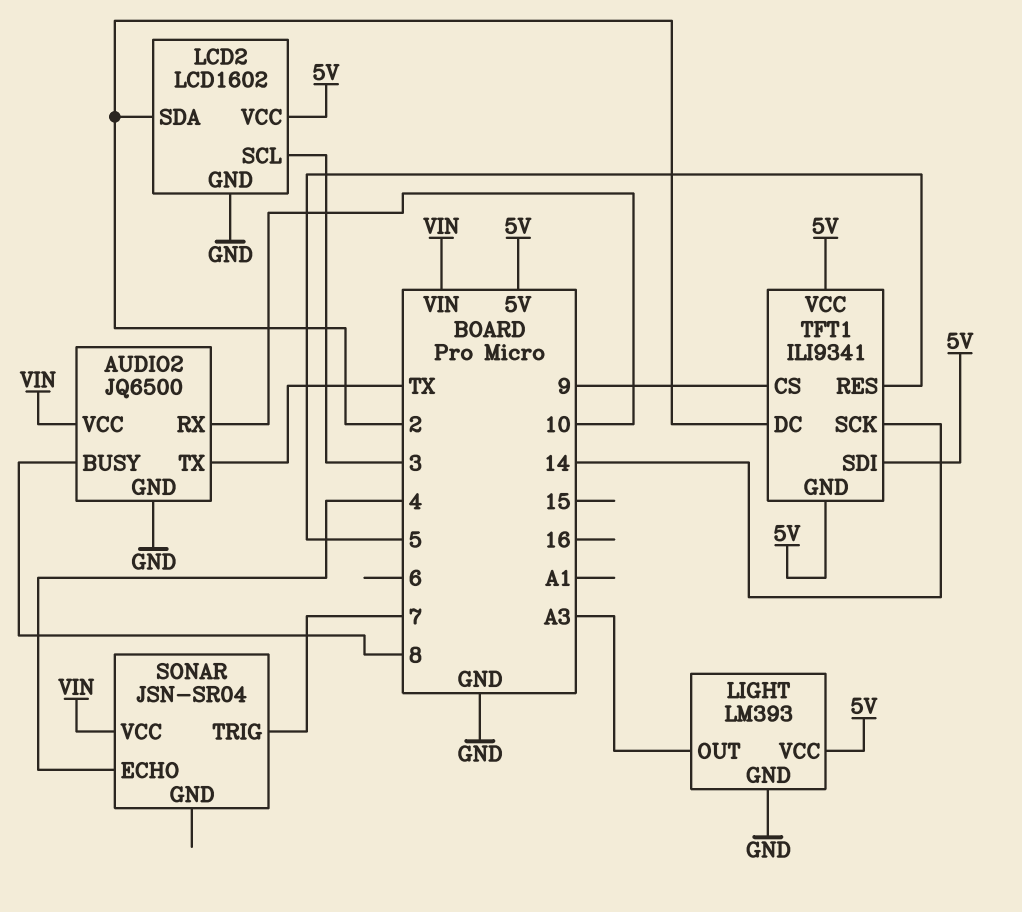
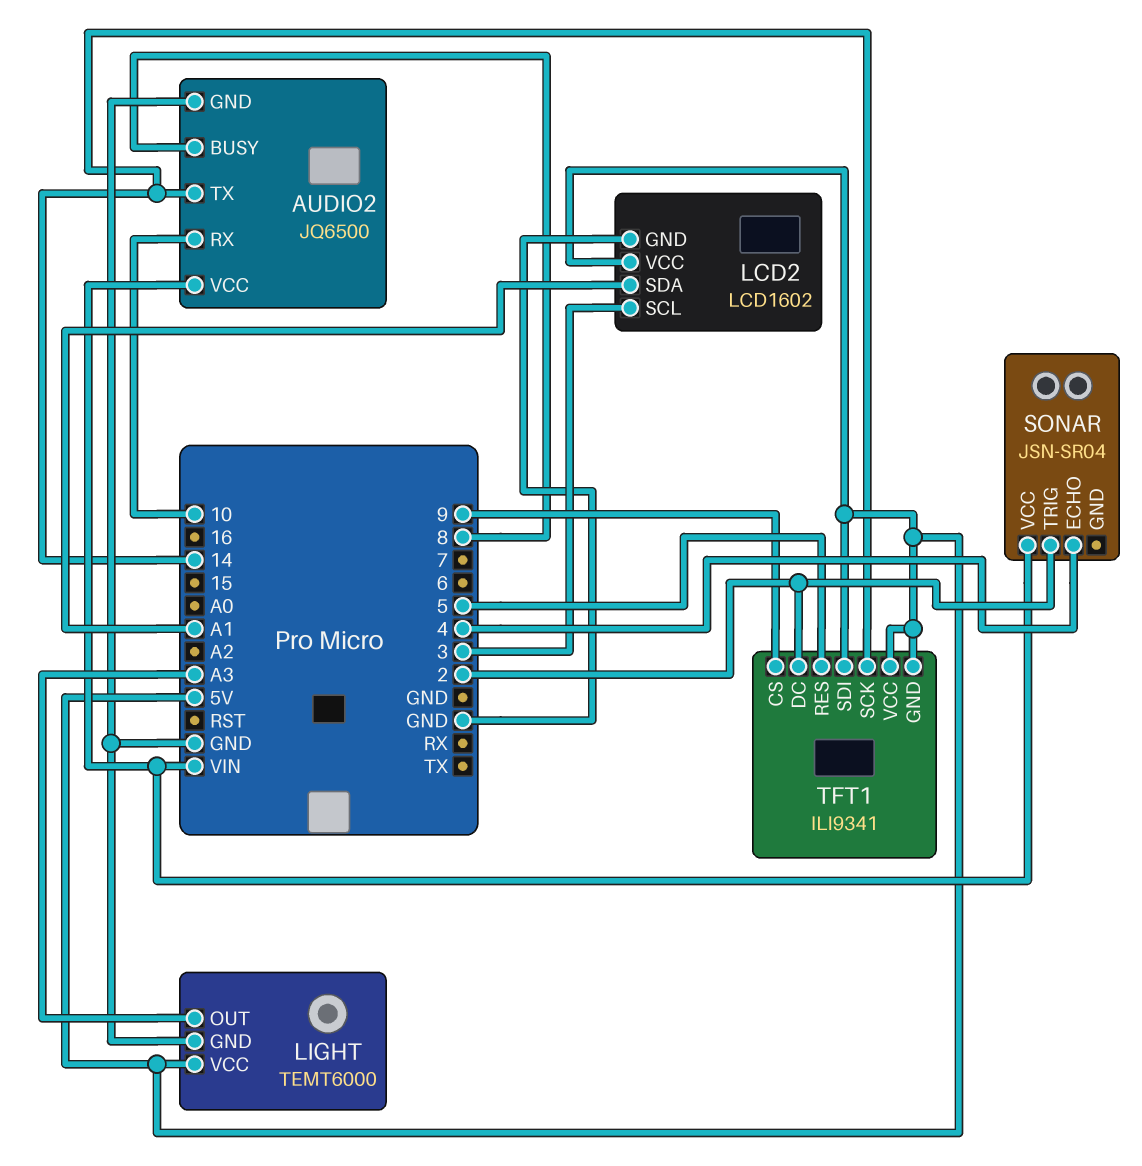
AUDIO2 pin TX: TX -> 14
LCD2 pin SDA: 2 -> A1
LIGHT: LM393 -> TEMT6000
SONAR pin TRIG: 7 -> 2

